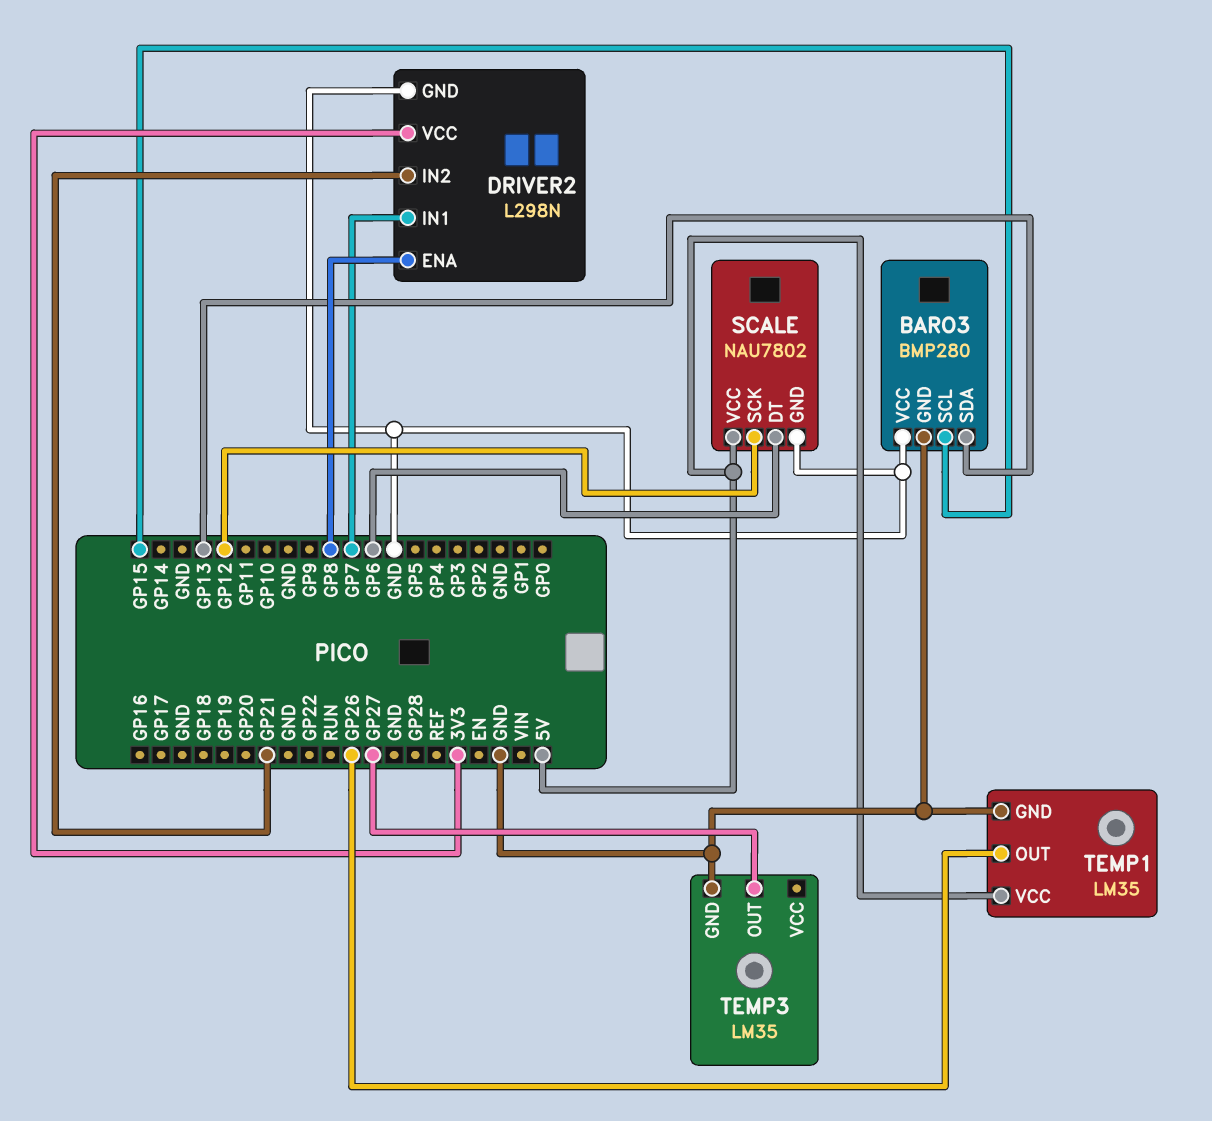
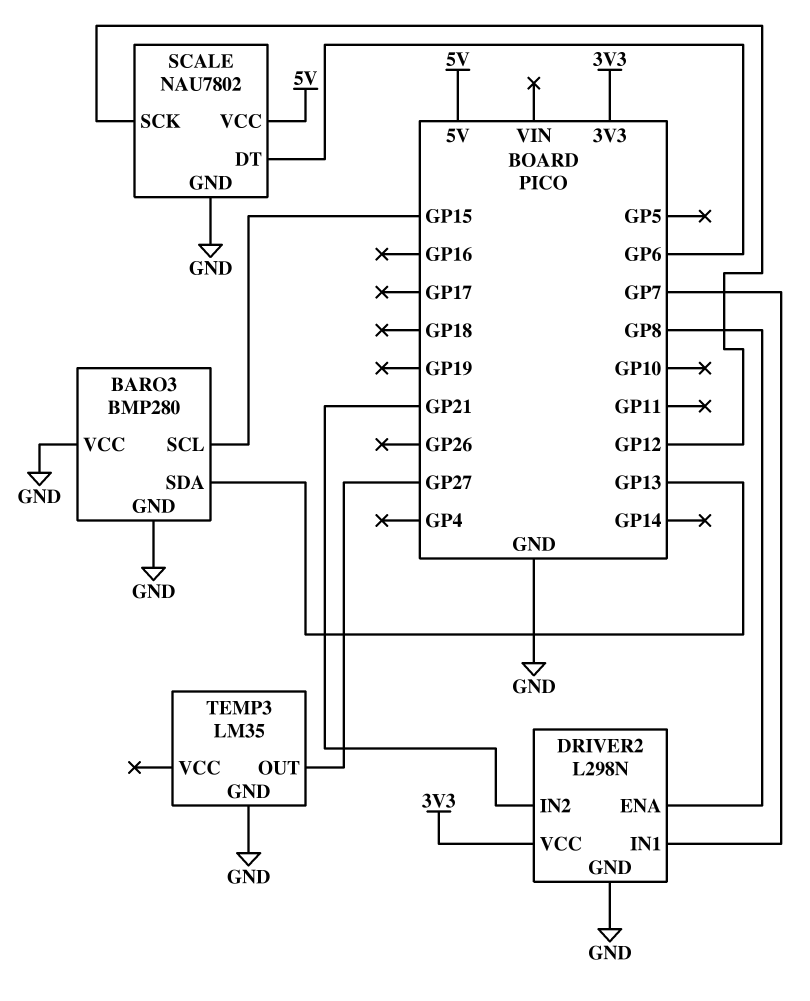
TEMP1: LM35 -> none
TEMP1 pin GND: GND -> none
TEMP1 pin OUT: GP26 -> none
TEMP1 pin VCC: 5V -> none

